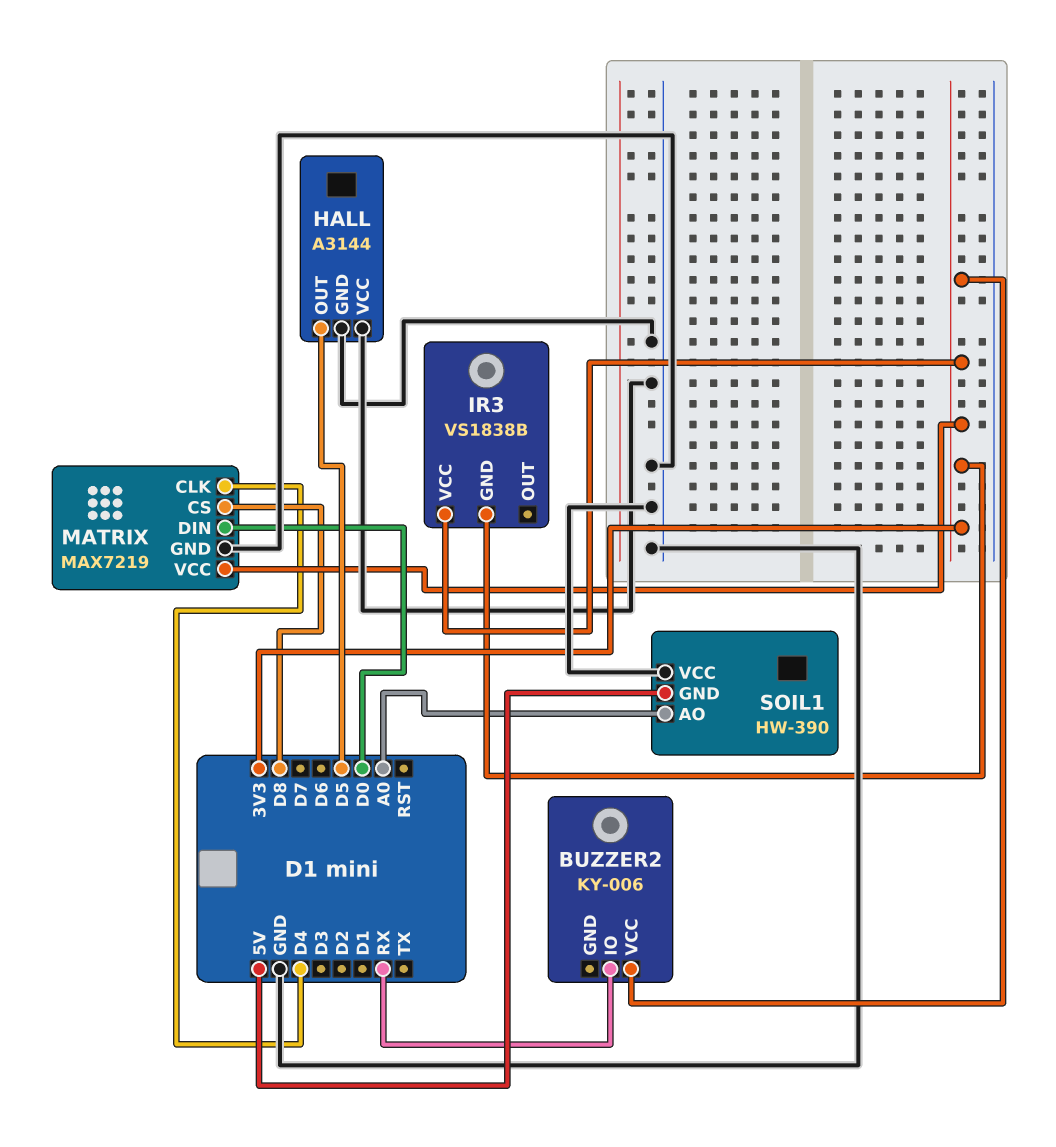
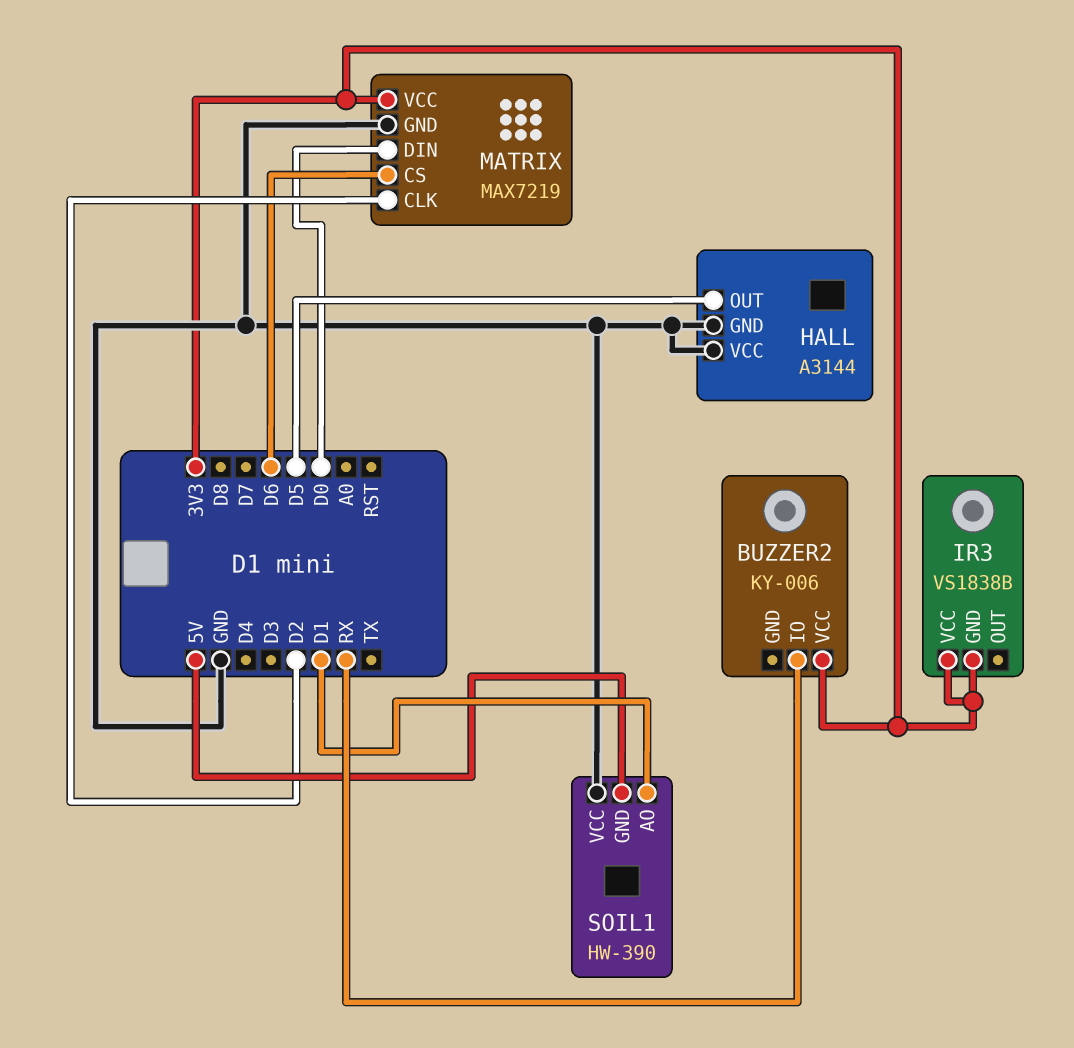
MATRIX pin CLK: D4 -> D2
MATRIX pin CS: D8 -> D6
SOIL1 pin AO: A0 -> D1

